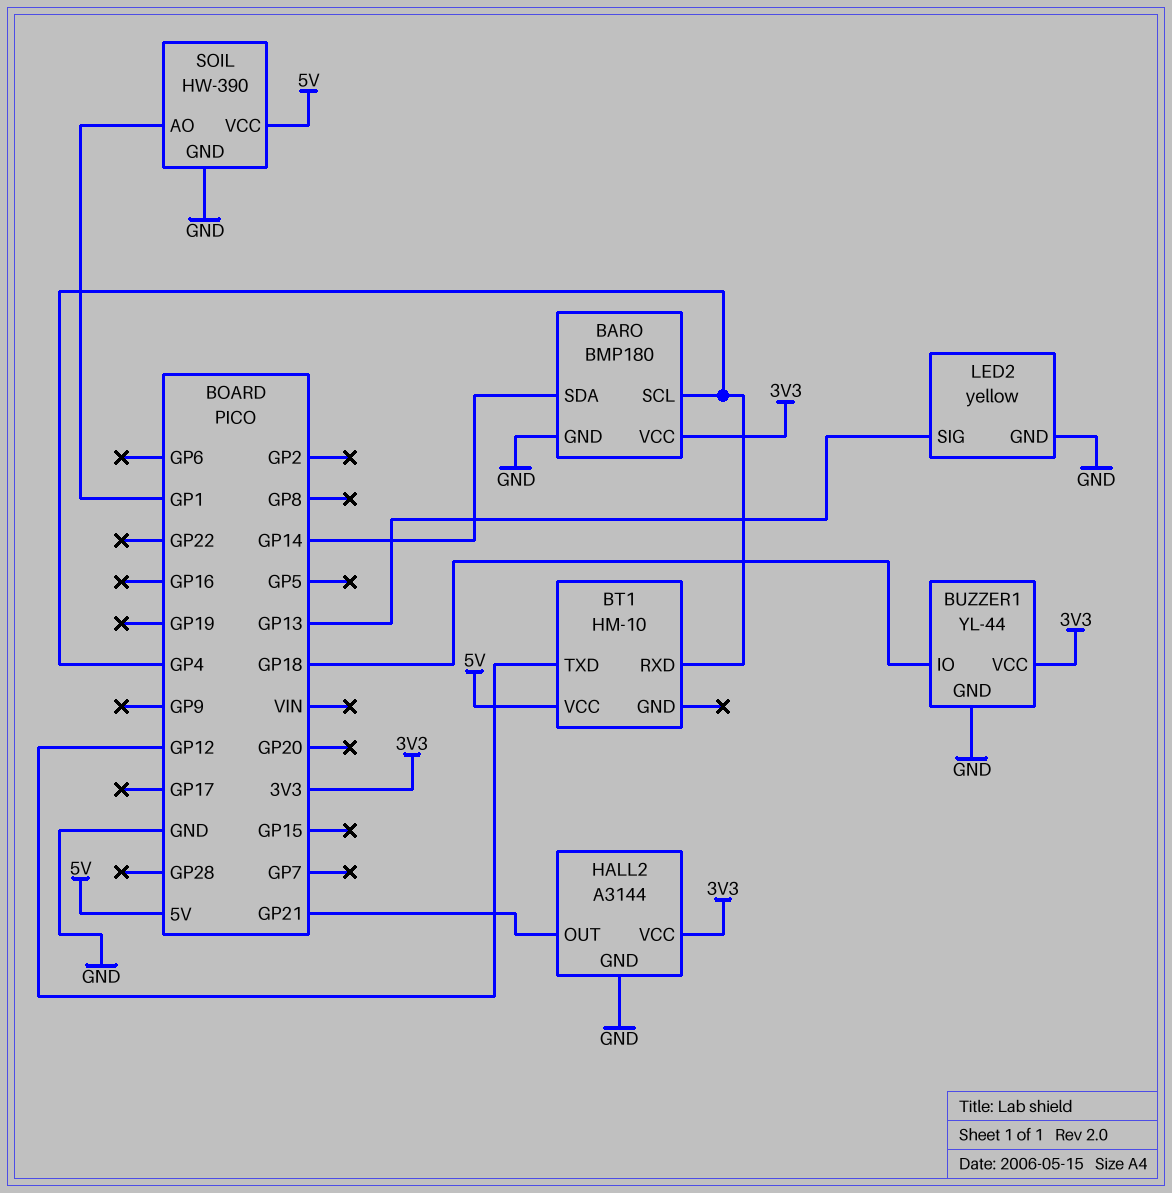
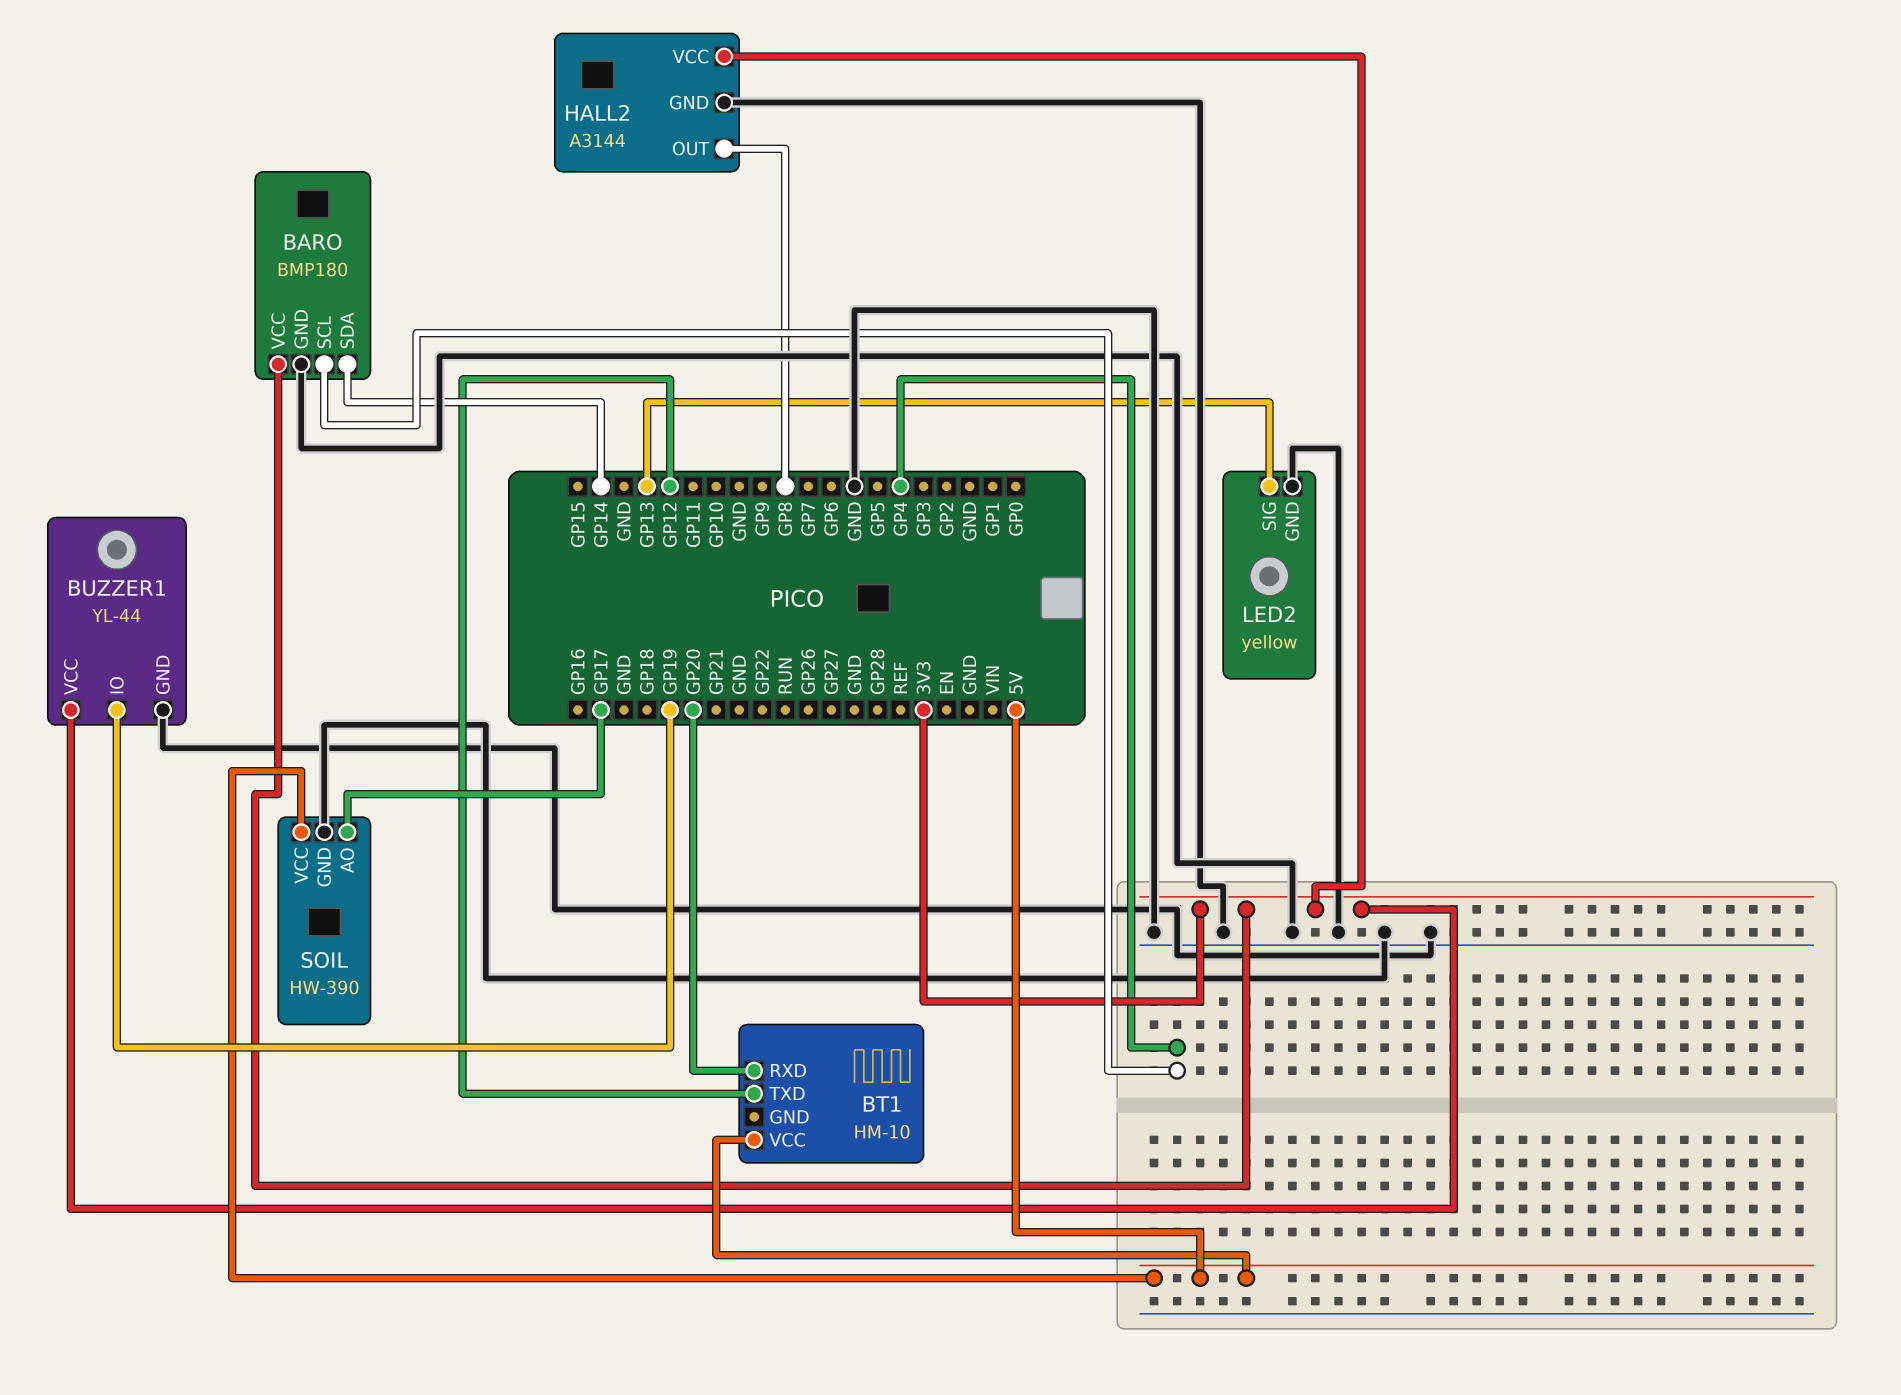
BT1 pin RXD: GP4 -> GP20
BUZZER1 pin IO: GP18 -> GP19
HALL2 pin OUT: GP21 -> GP8
SOIL pin AO: GP1 -> GP17

